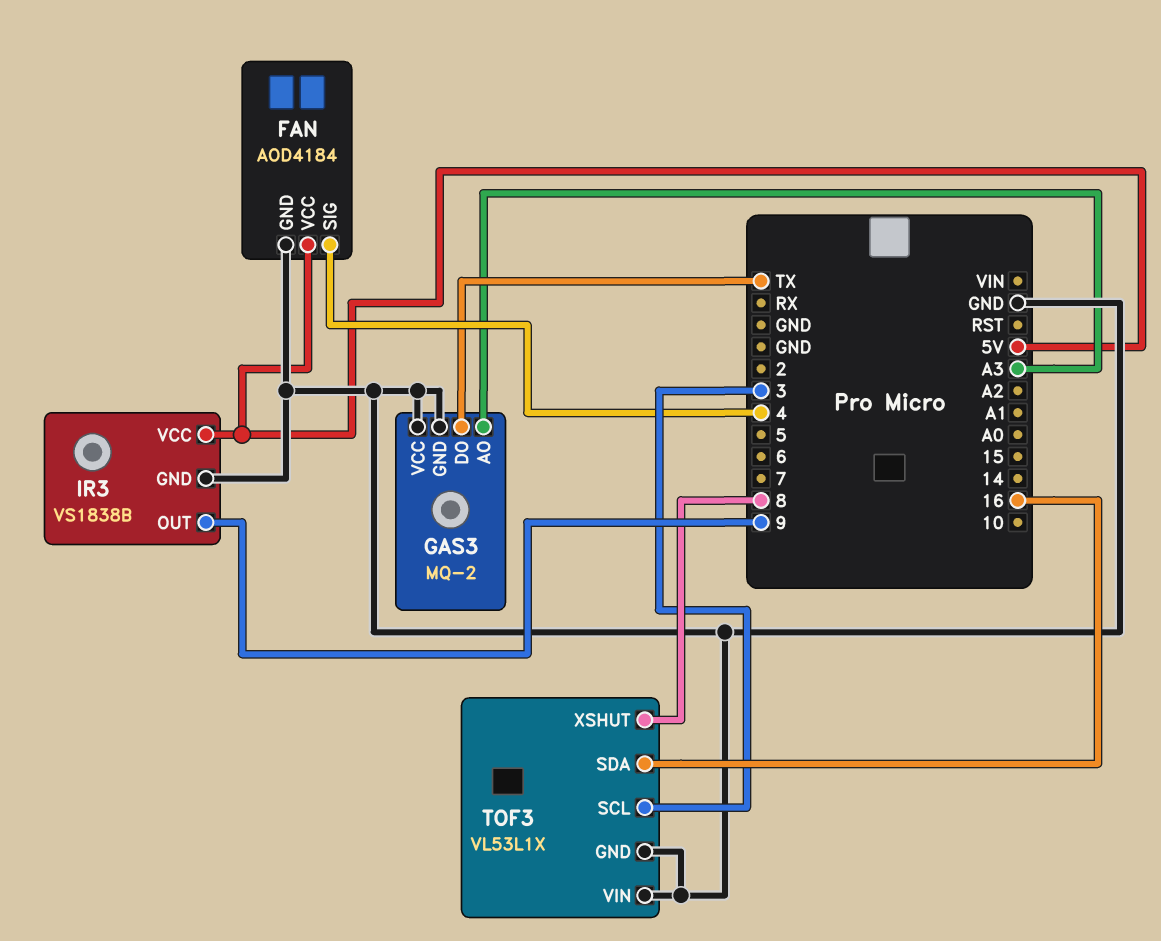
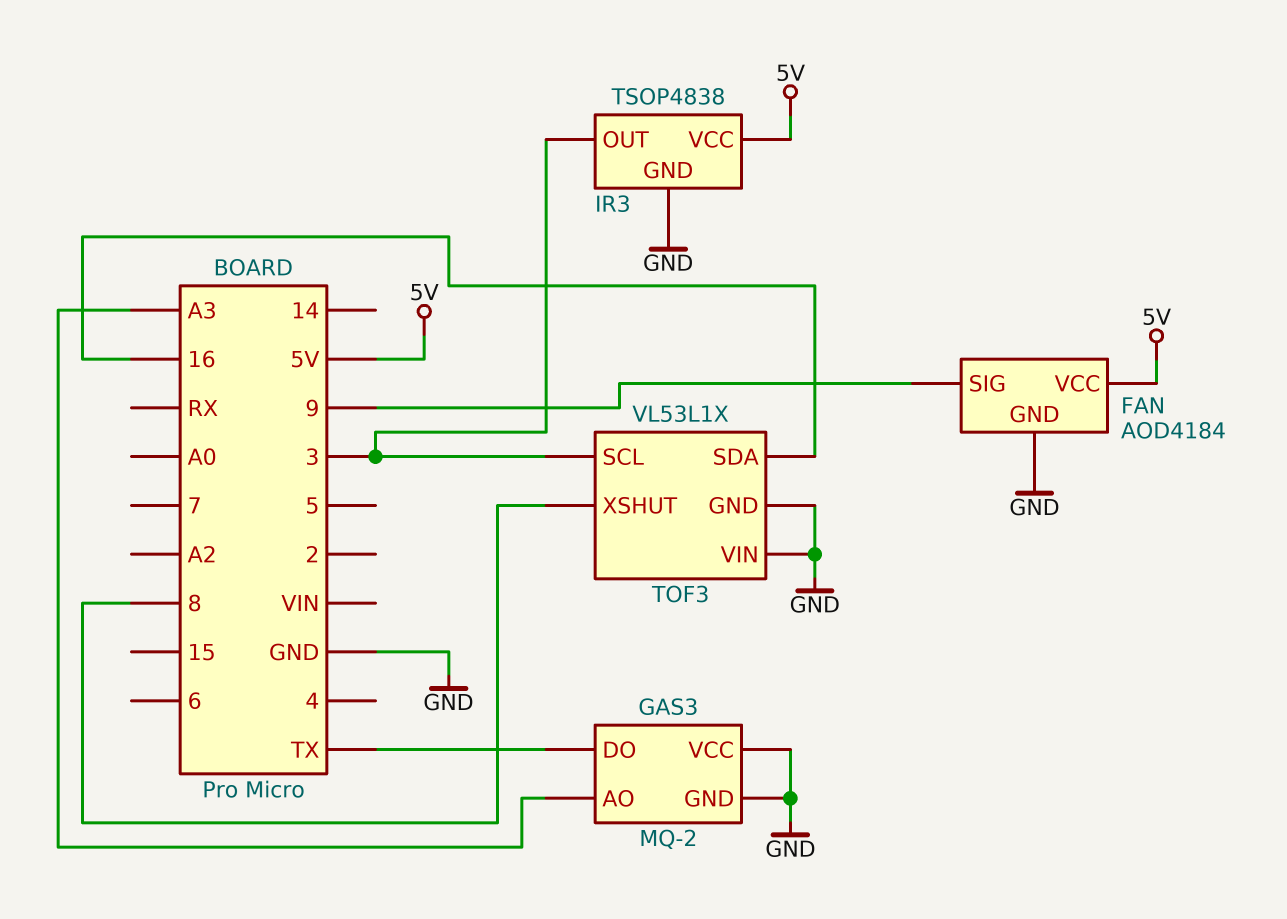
FAN pin SIG: 4 -> 9
IR3: VS1838B -> TSOP4838
IR3 pin OUT: 9 -> 3

